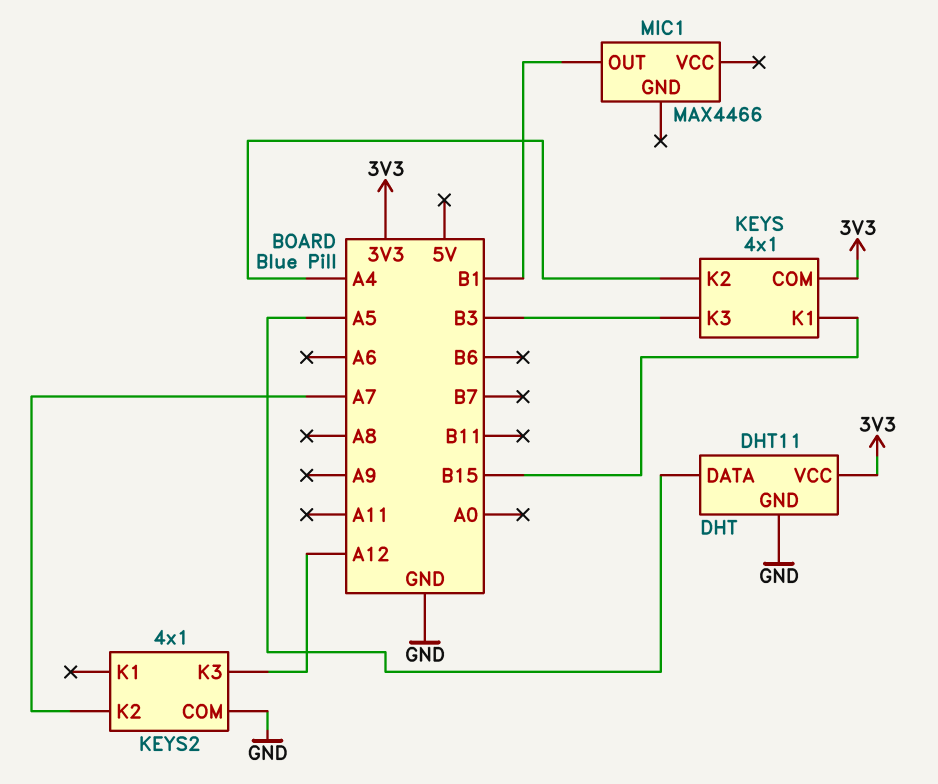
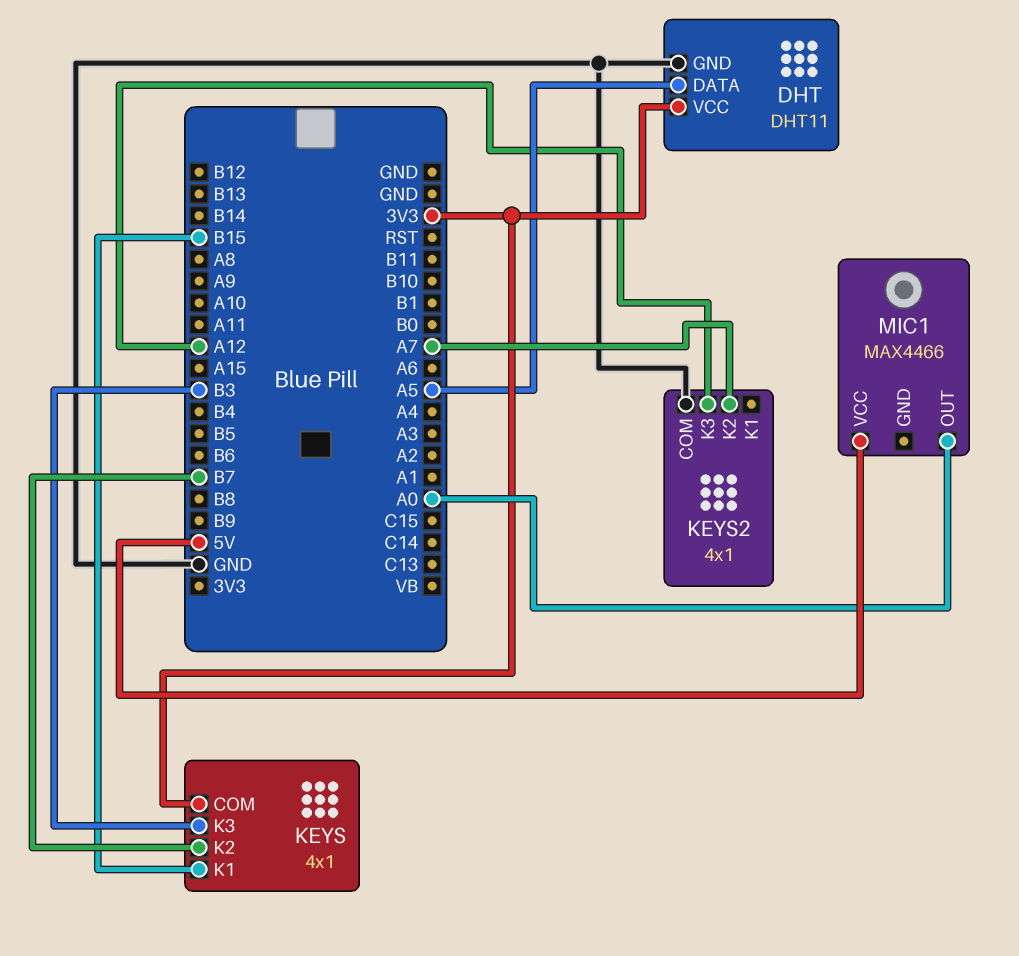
KEYS pin K2: A4 -> B7
MIC1 pin OUT: B1 -> A0
MIC1 pin VCC: none -> 5V

